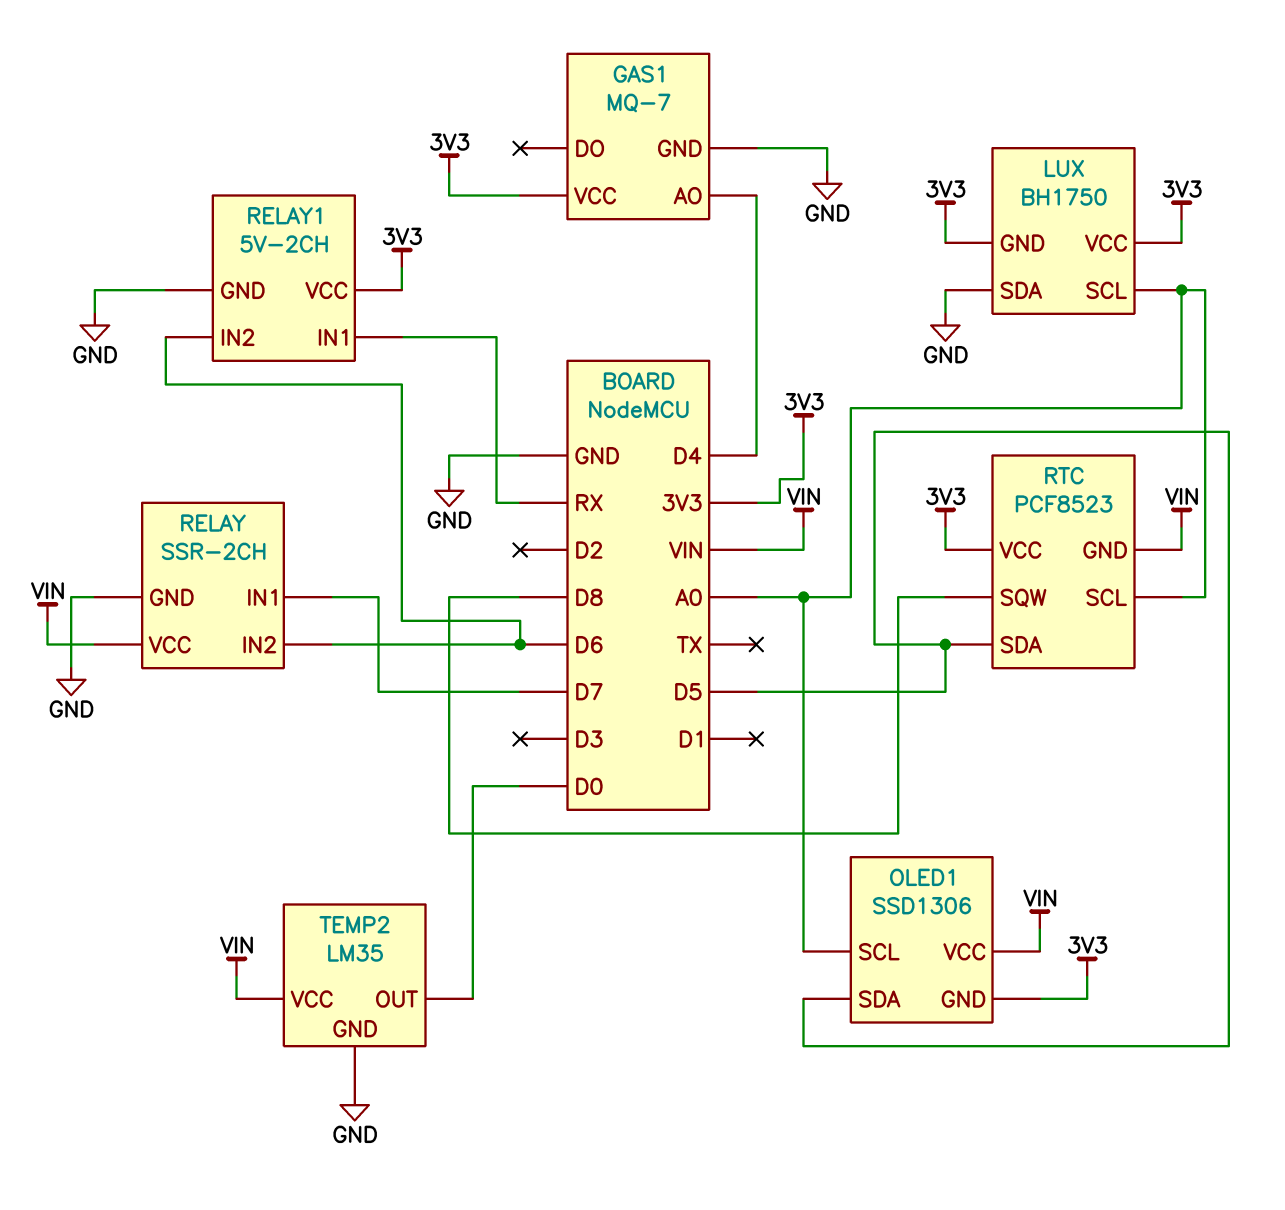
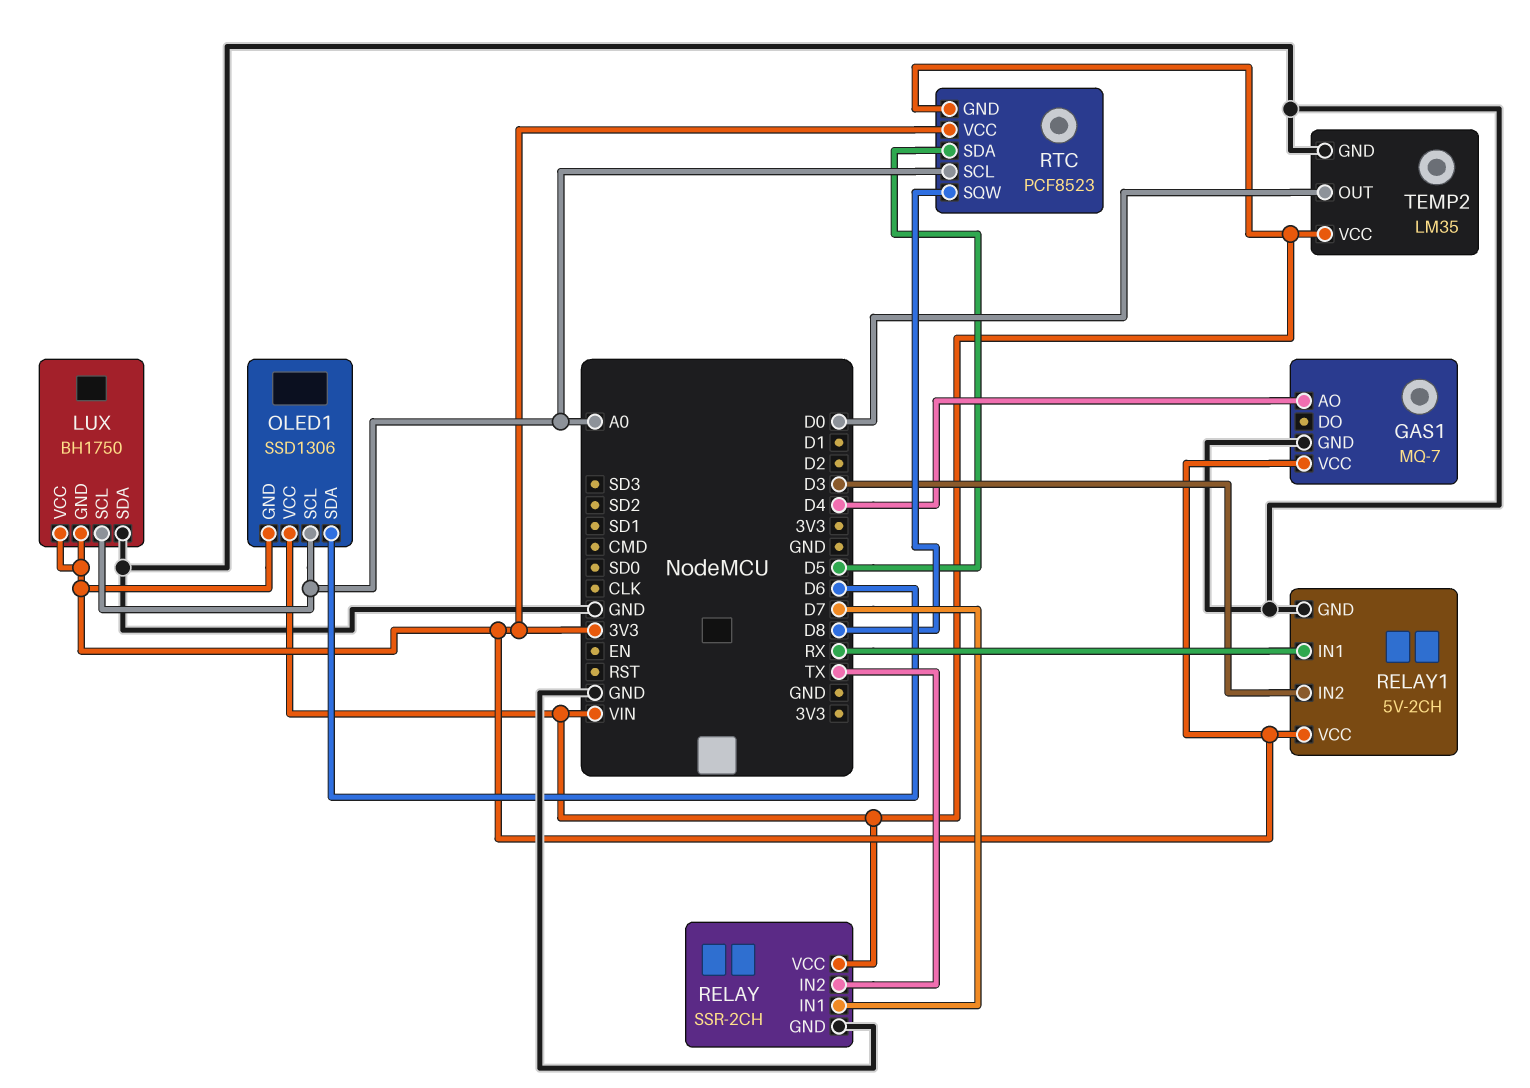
OLED1 pin SDA: D5 -> D6
RELAY pin IN2: D6 -> TX
RELAY1 pin IN2: D6 -> D3

